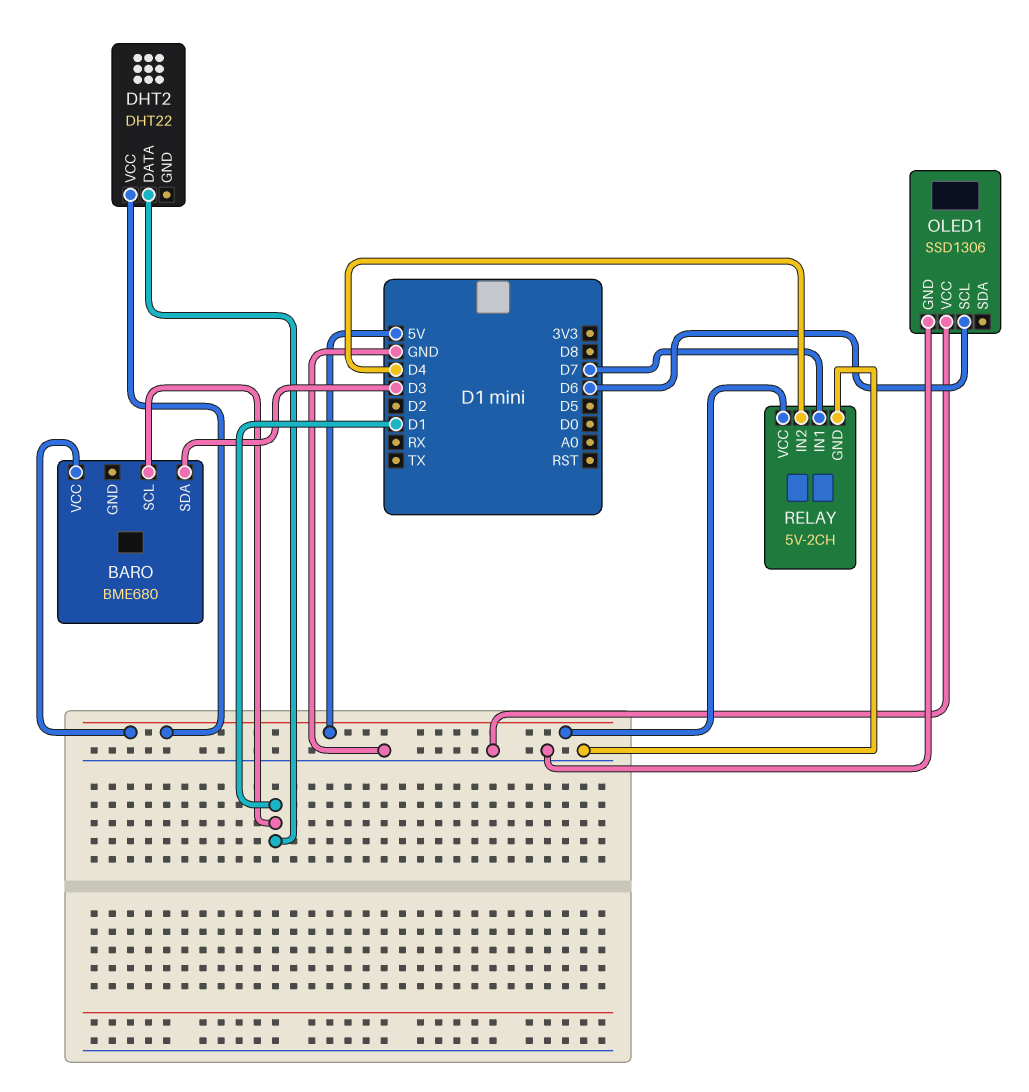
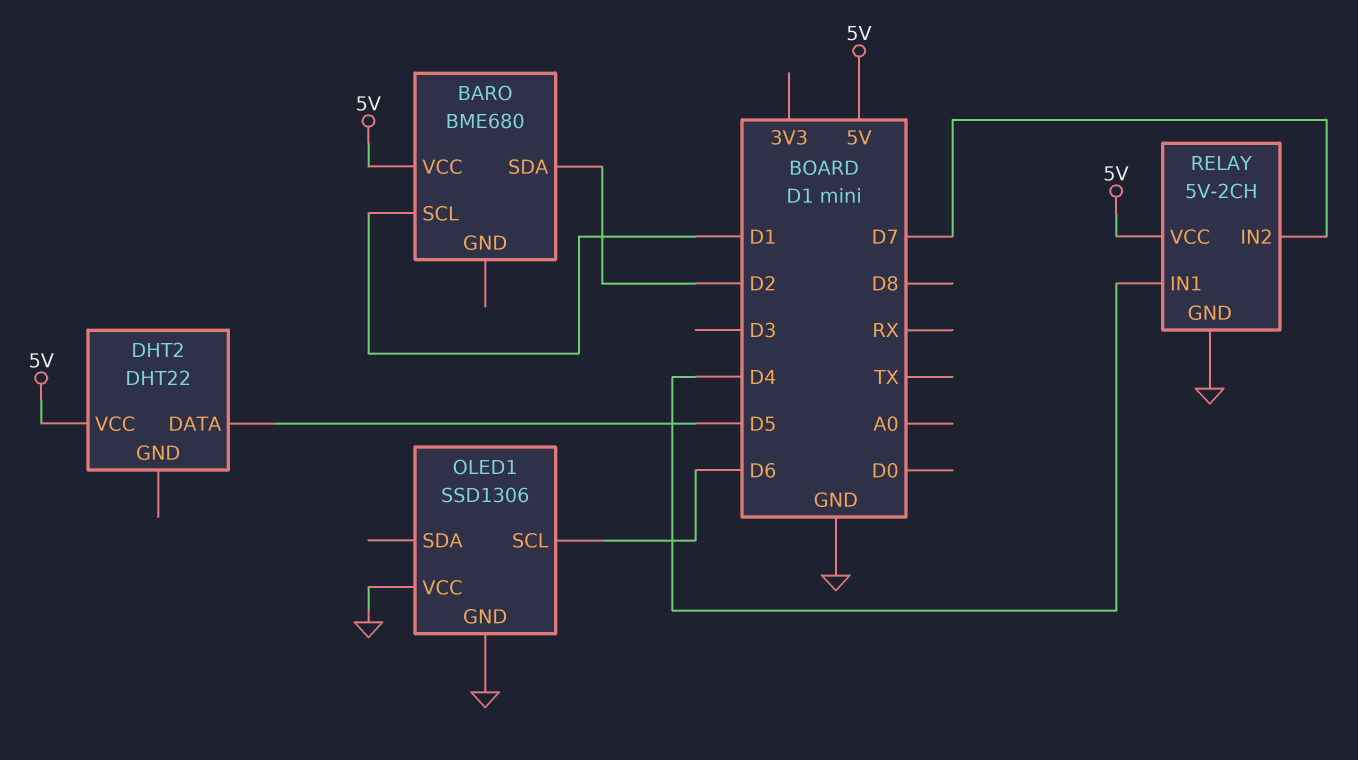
BARO pin SDA: D3 -> D2
DHT2 pin DATA: D1 -> D5
RELAY pin IN1: D7 -> D4
RELAY pin IN2: D4 -> D7

